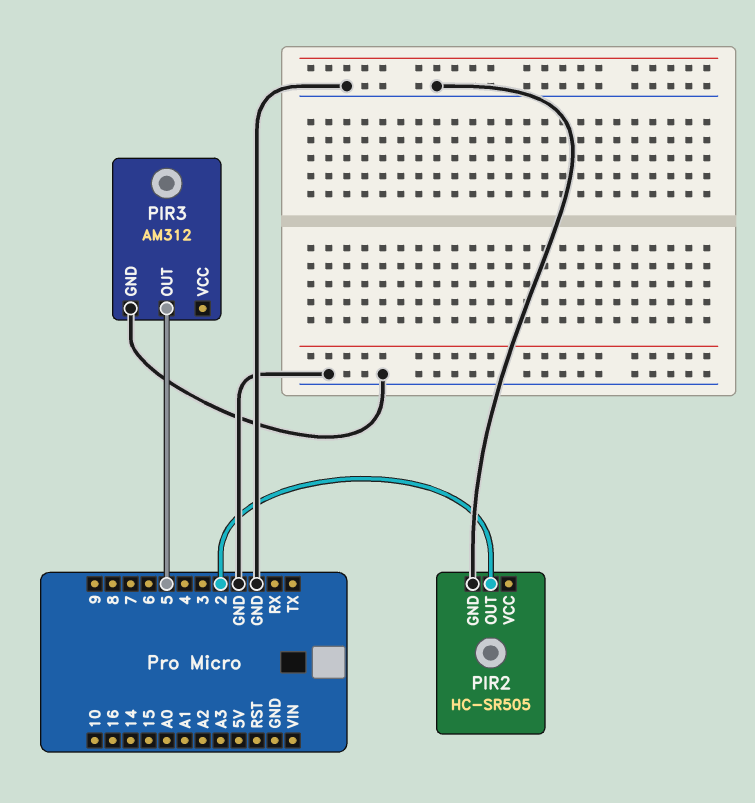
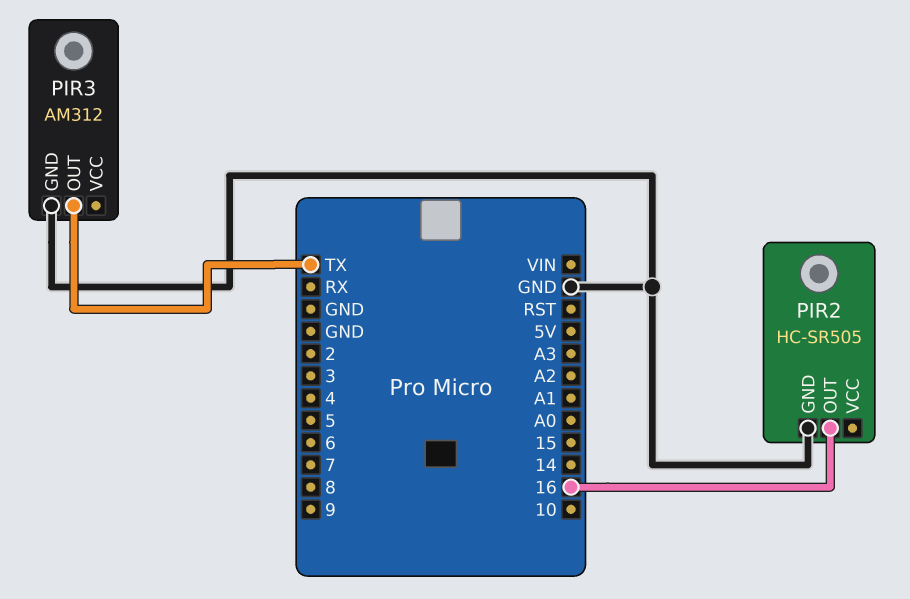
PIR2 pin OUT: 2 -> 16
PIR3 pin OUT: 5 -> TX

